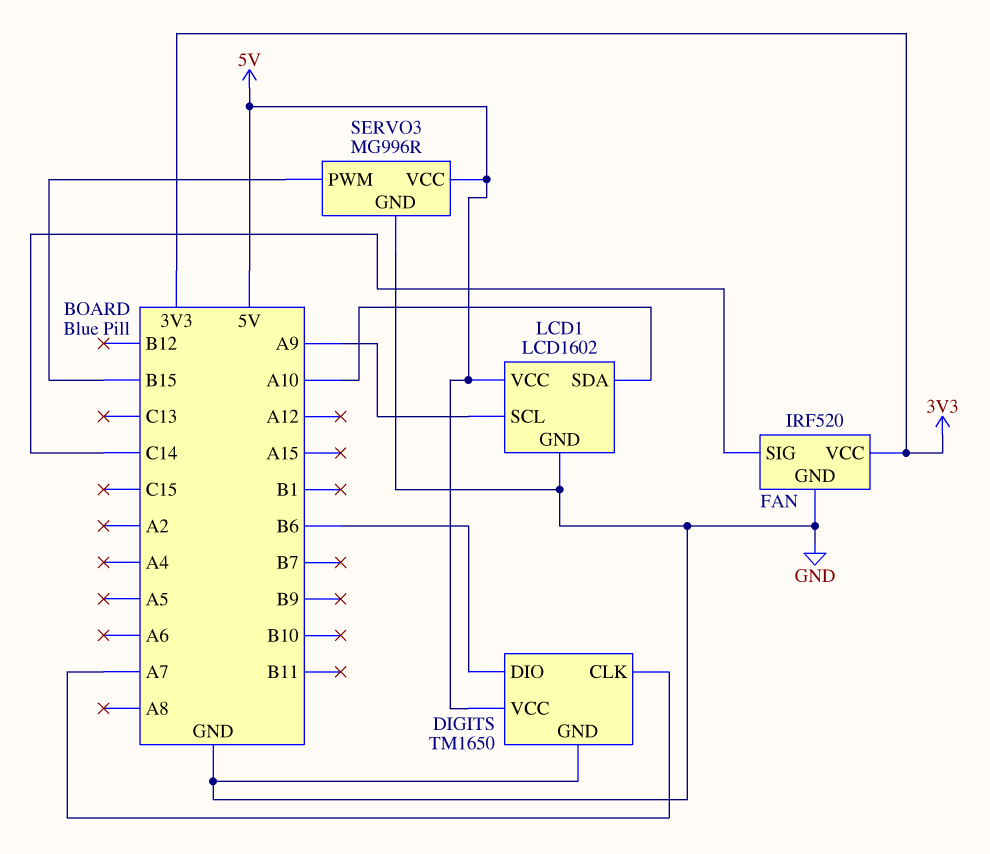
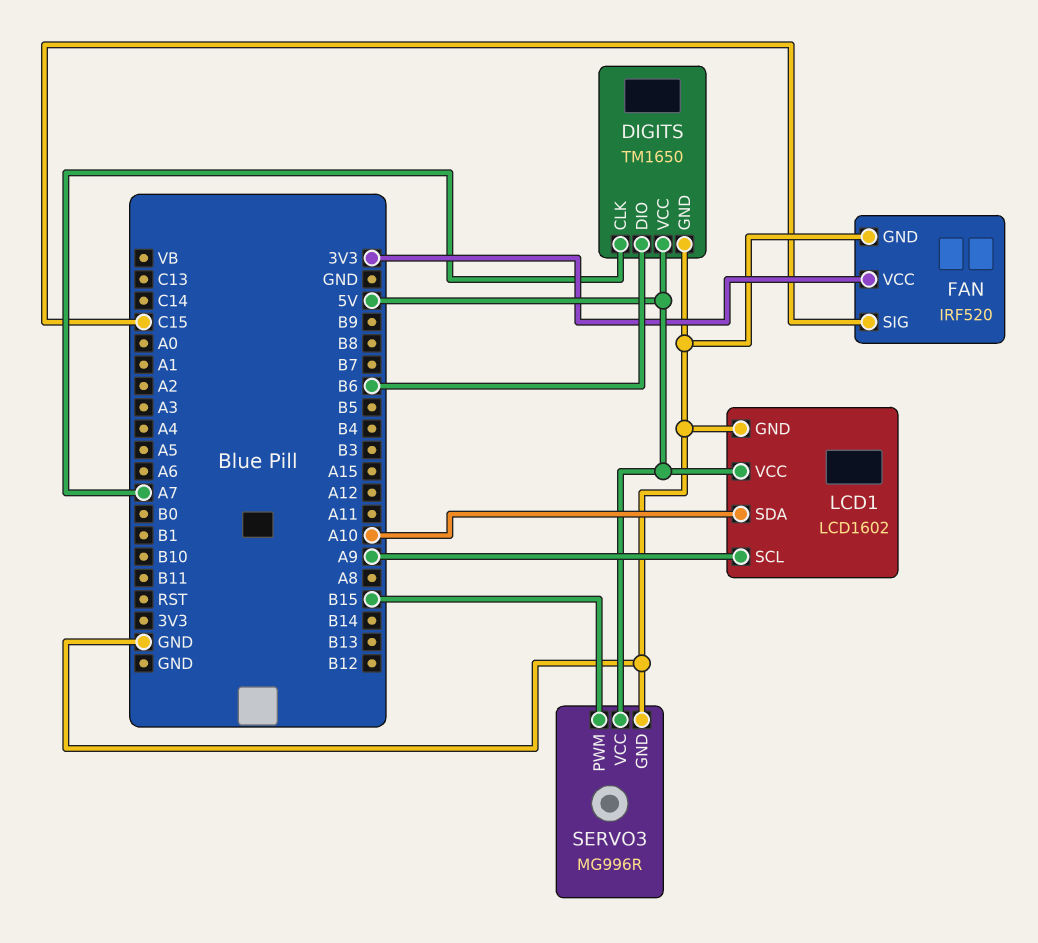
FAN pin SIG: C14 -> C15

